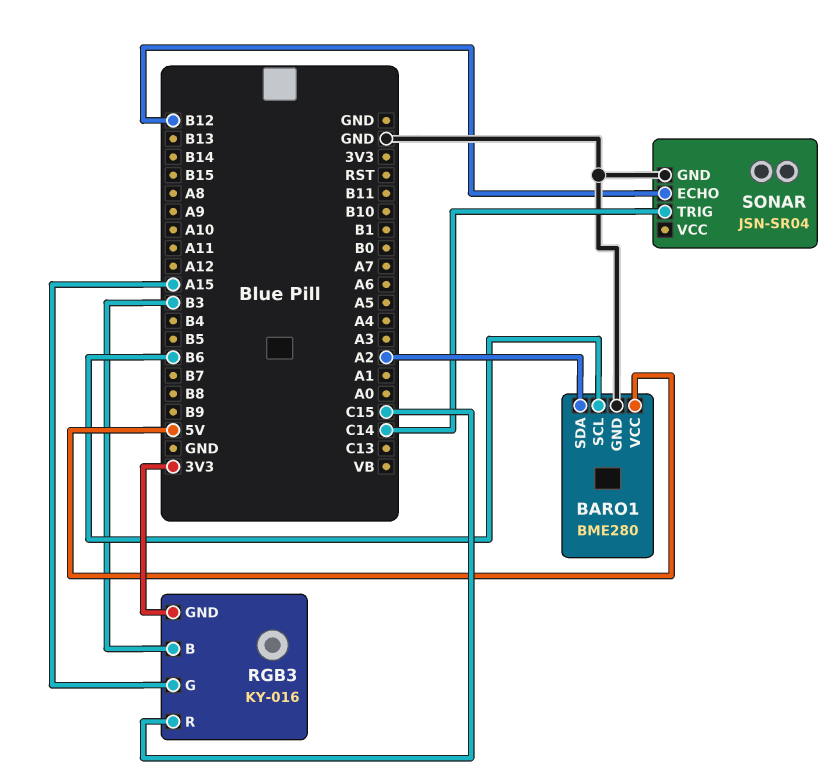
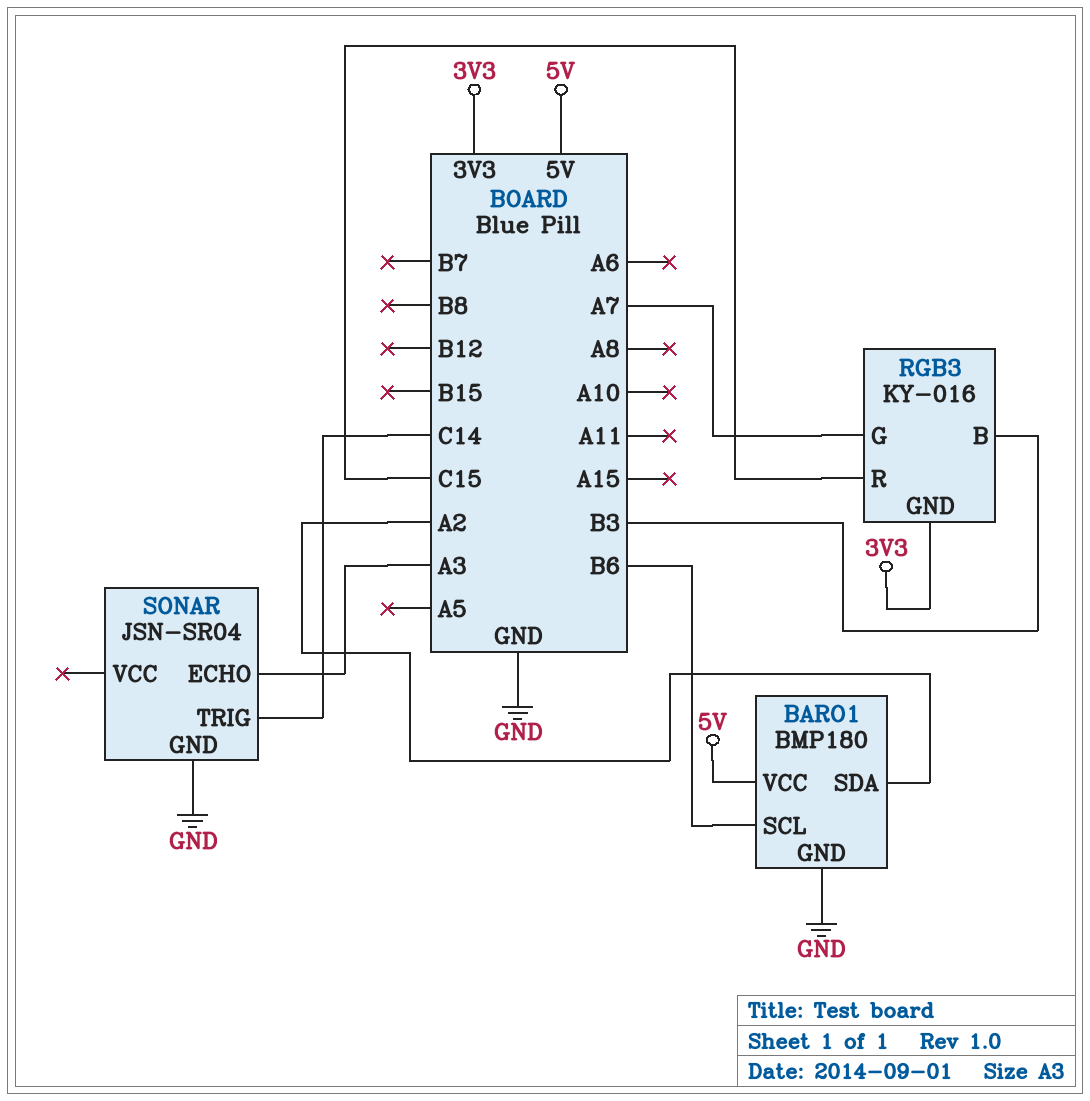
BARO1: BME280 -> BMP180
RGB3 pin G: A15 -> A7
SONAR pin ECHO: B12 -> A3

